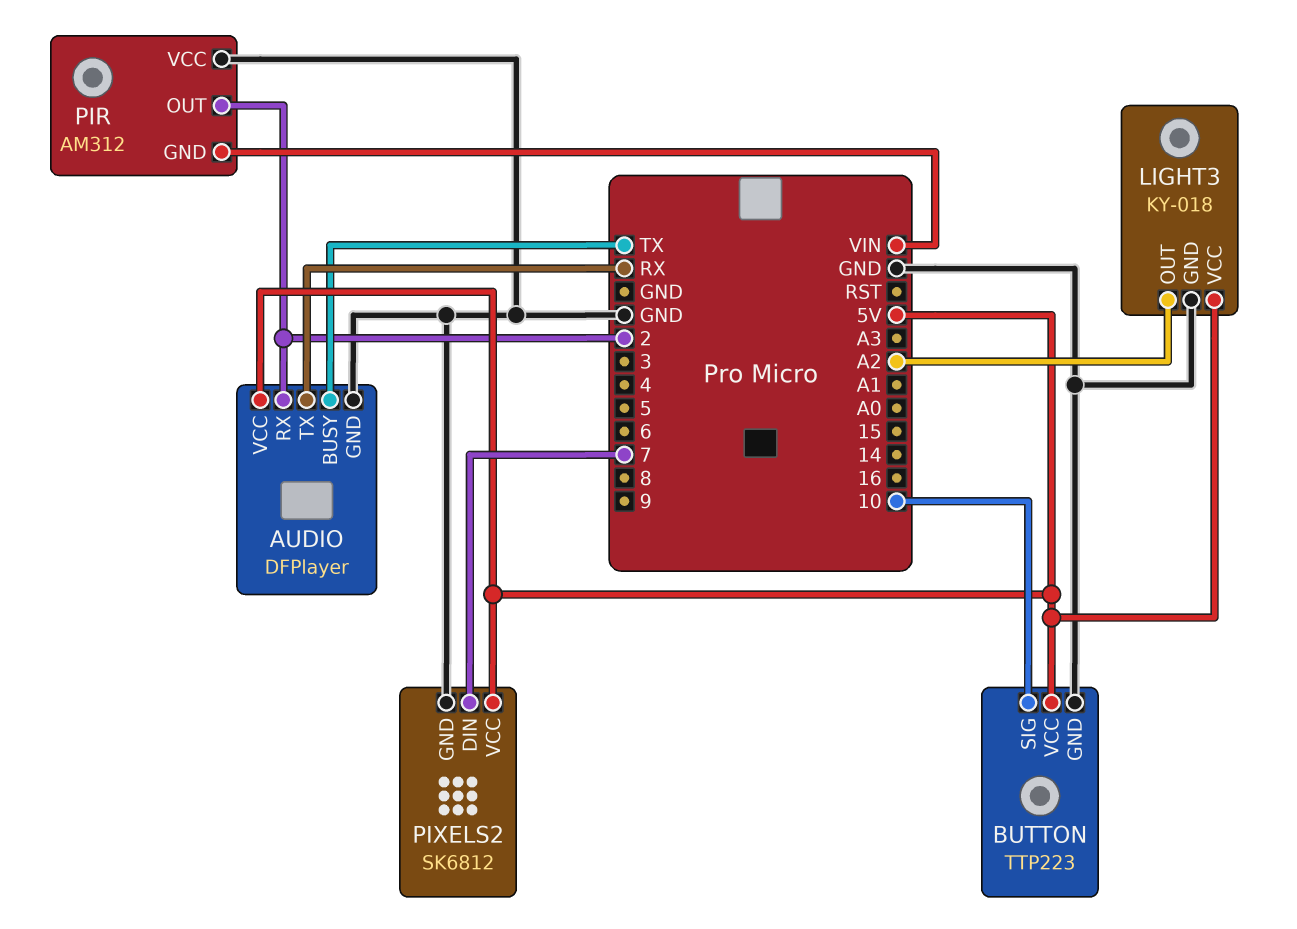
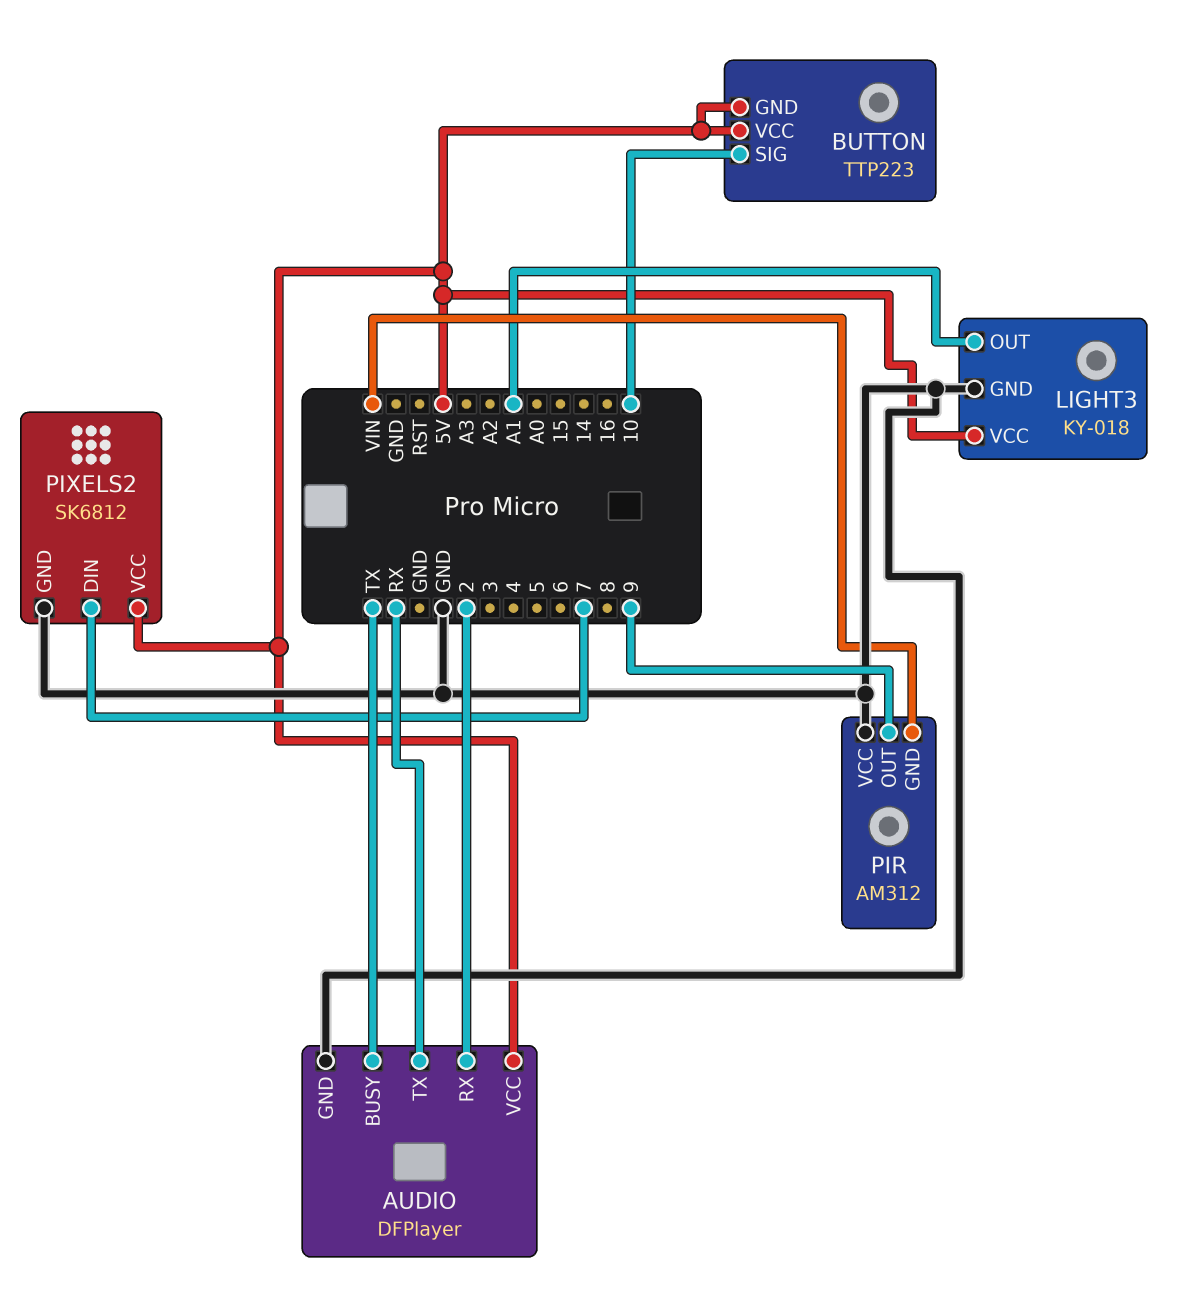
BUTTON pin GND: GND -> 5V
LIGHT3 pin OUT: A2 -> A1
PIR pin OUT: 2 -> 9

